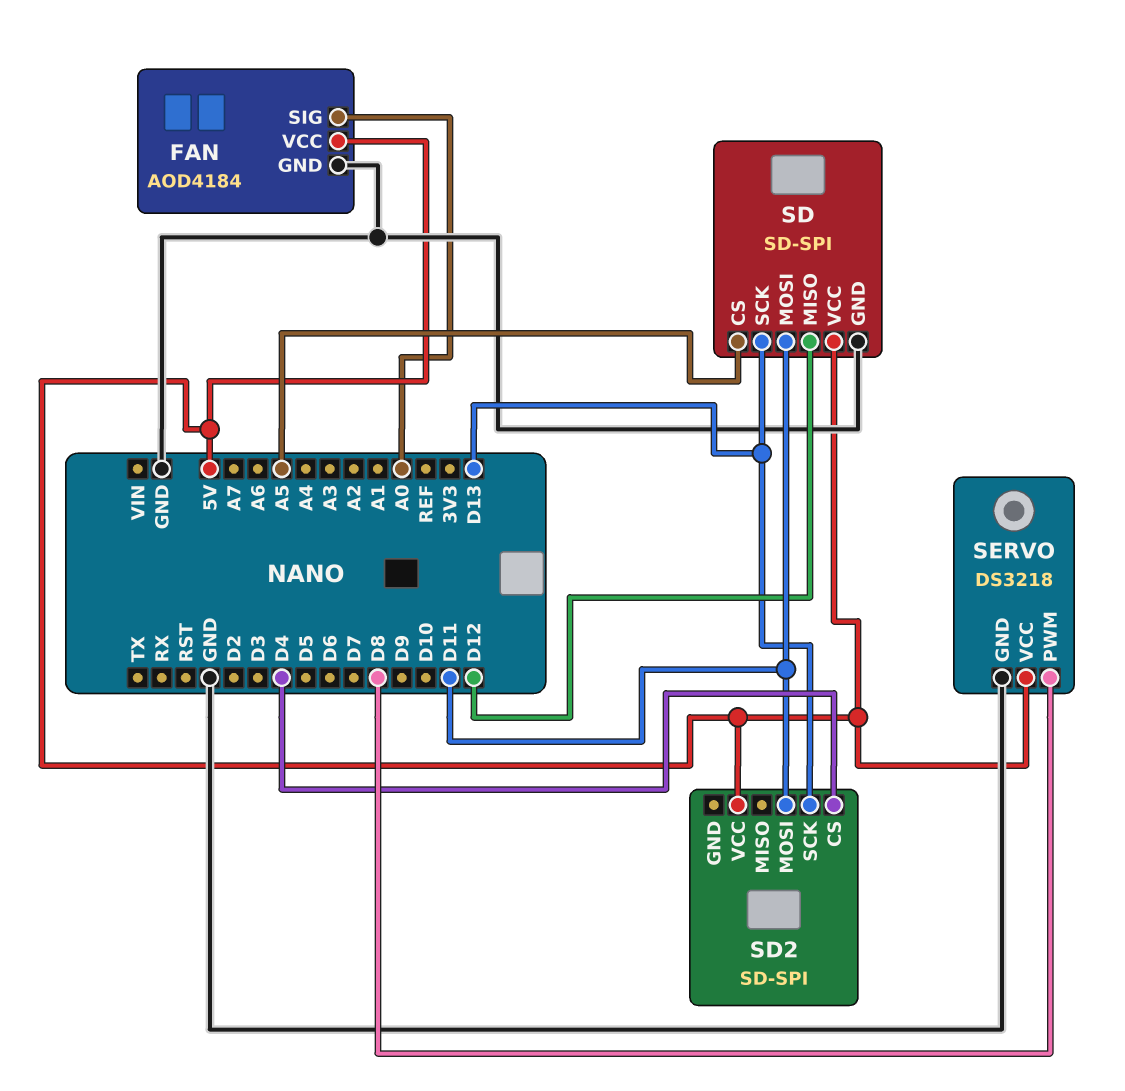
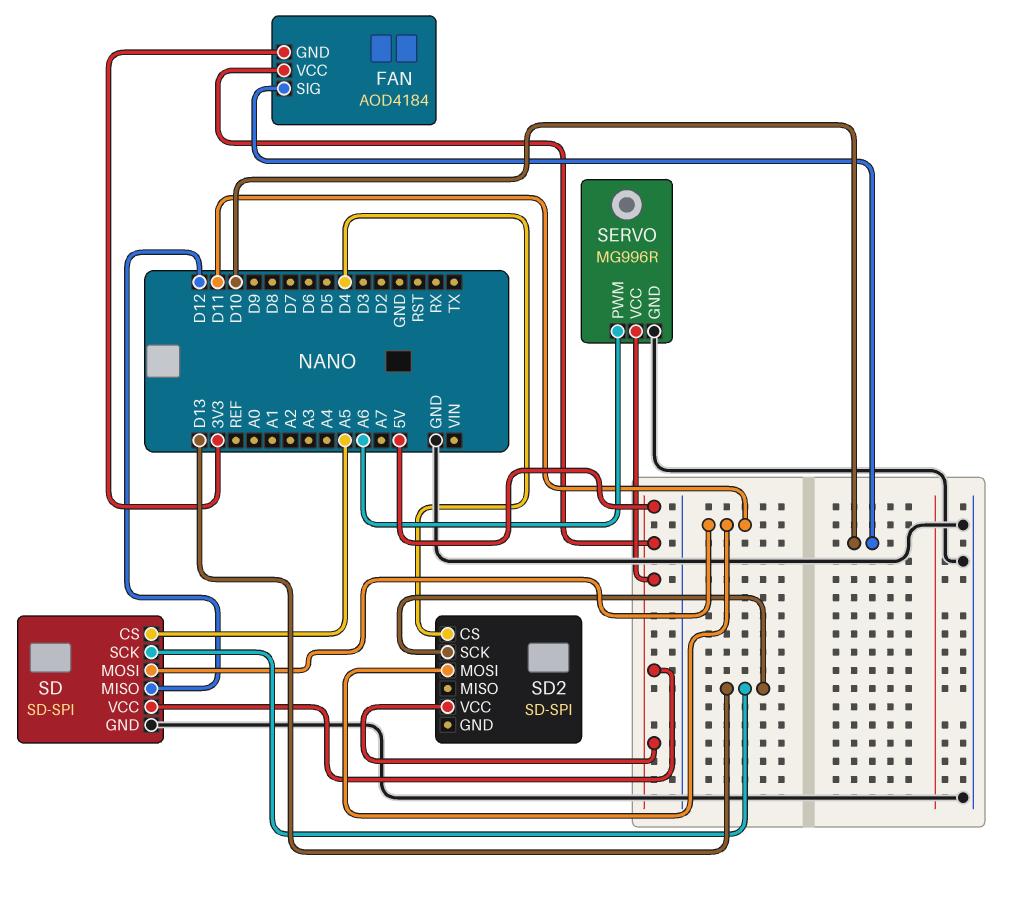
FAN pin GND: GND -> 3V3
FAN pin SIG: A0 -> D10
SERVO: DS3218 -> MG996R
SERVO pin PWM: D8 -> A6

